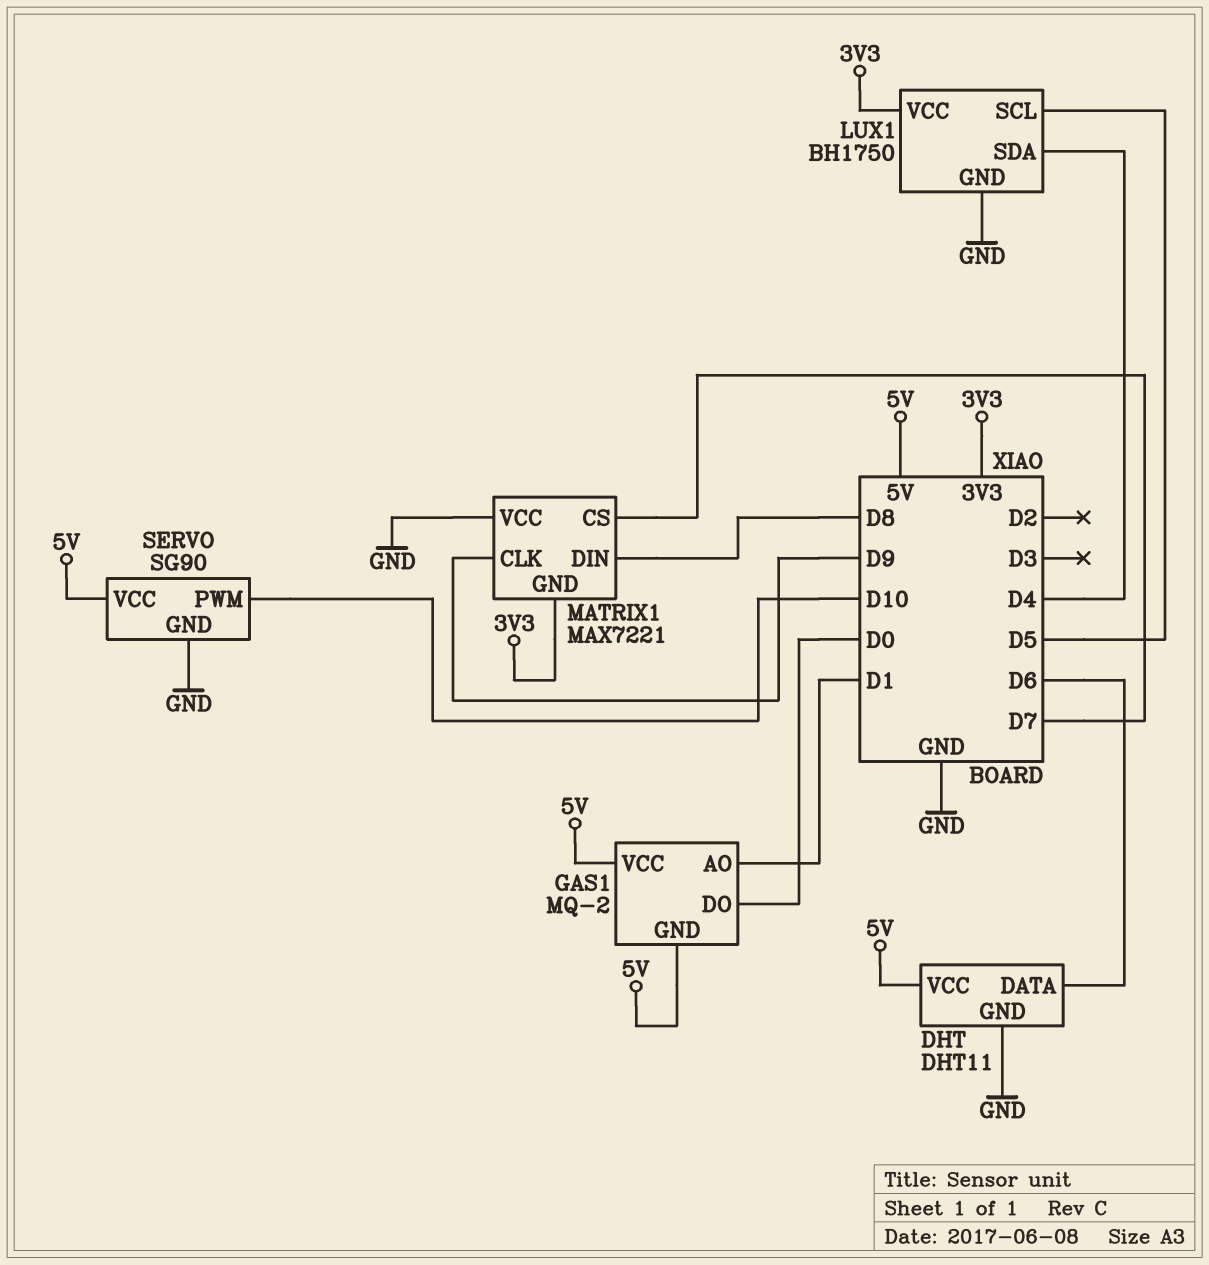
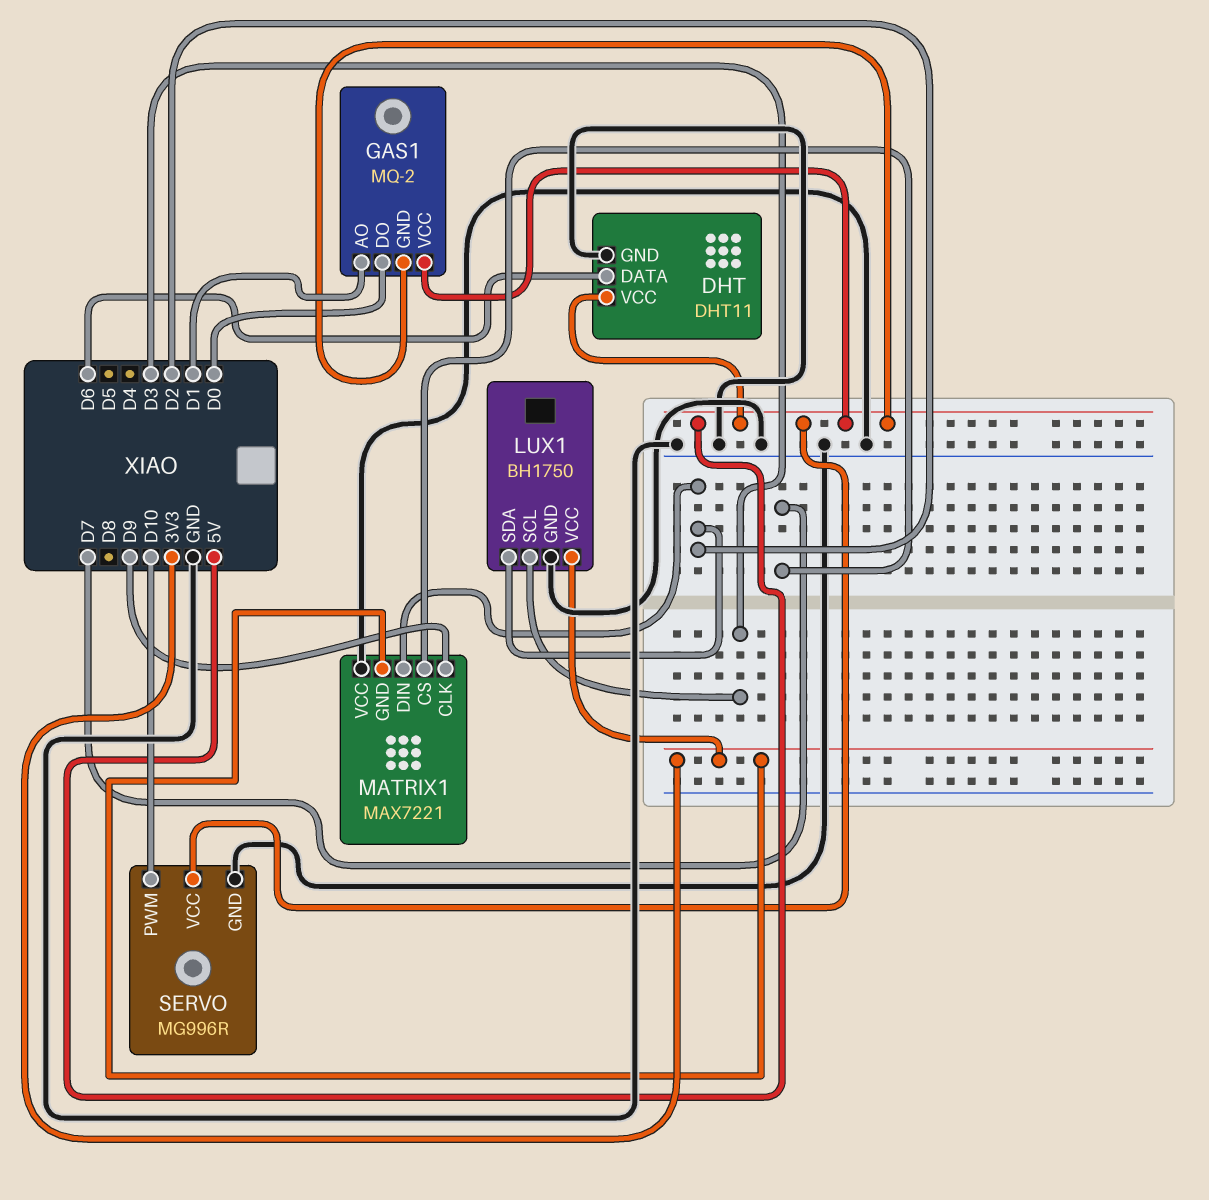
LUX1 pin SCL: D5 -> D3
LUX1 pin SDA: D4 -> D2
MATRIX1 pin DIN: D8 -> D2
SERVO: SG90 -> MG996R

